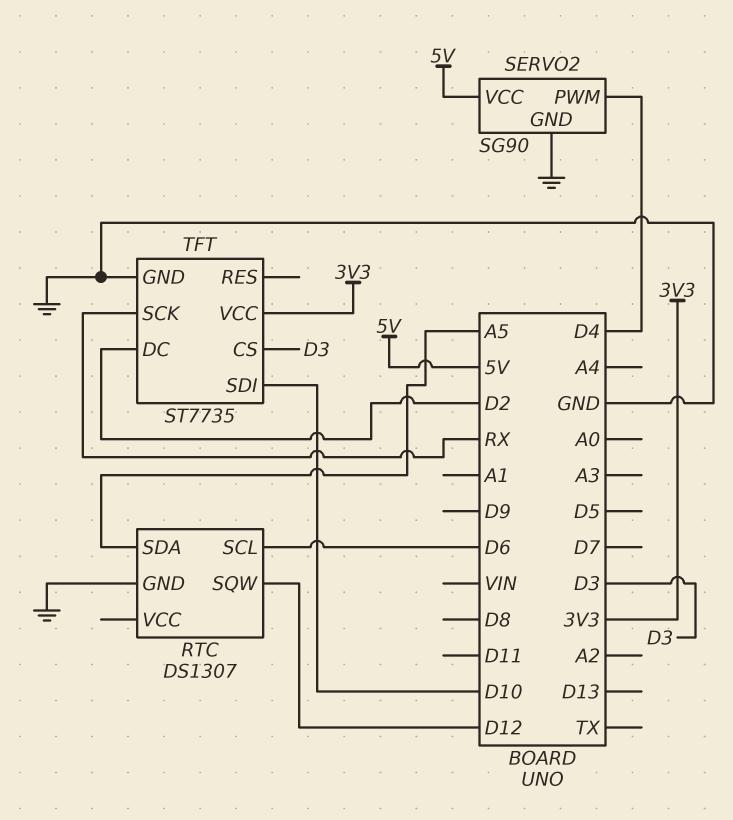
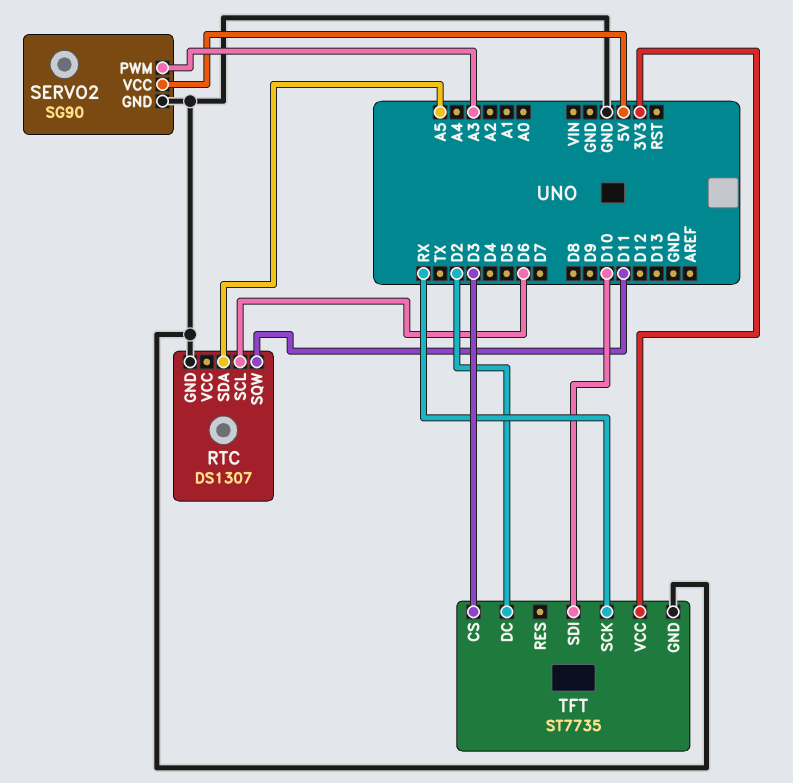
RTC pin SQW: D12 -> D11
SERVO2 pin PWM: D4 -> A3

